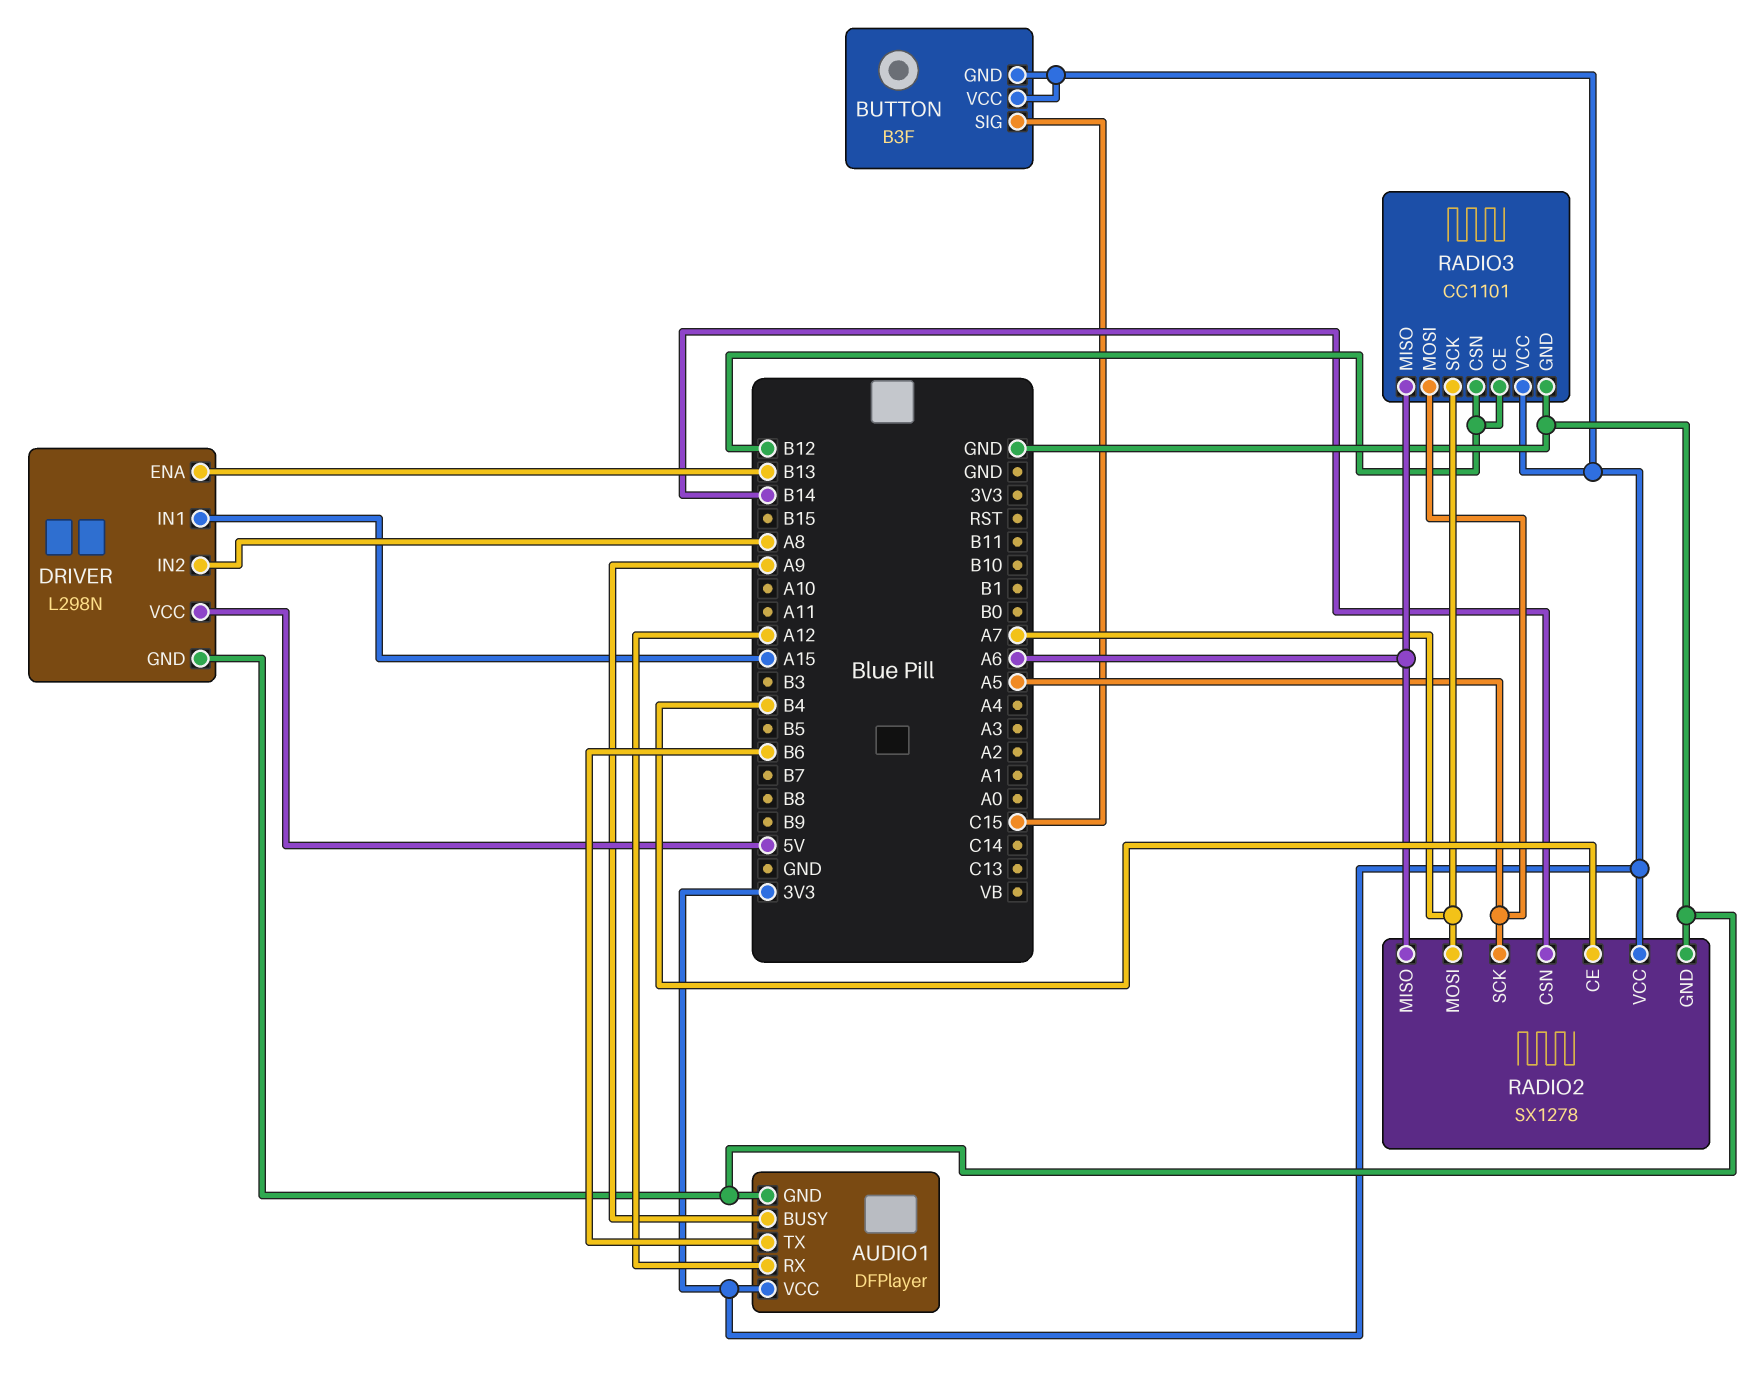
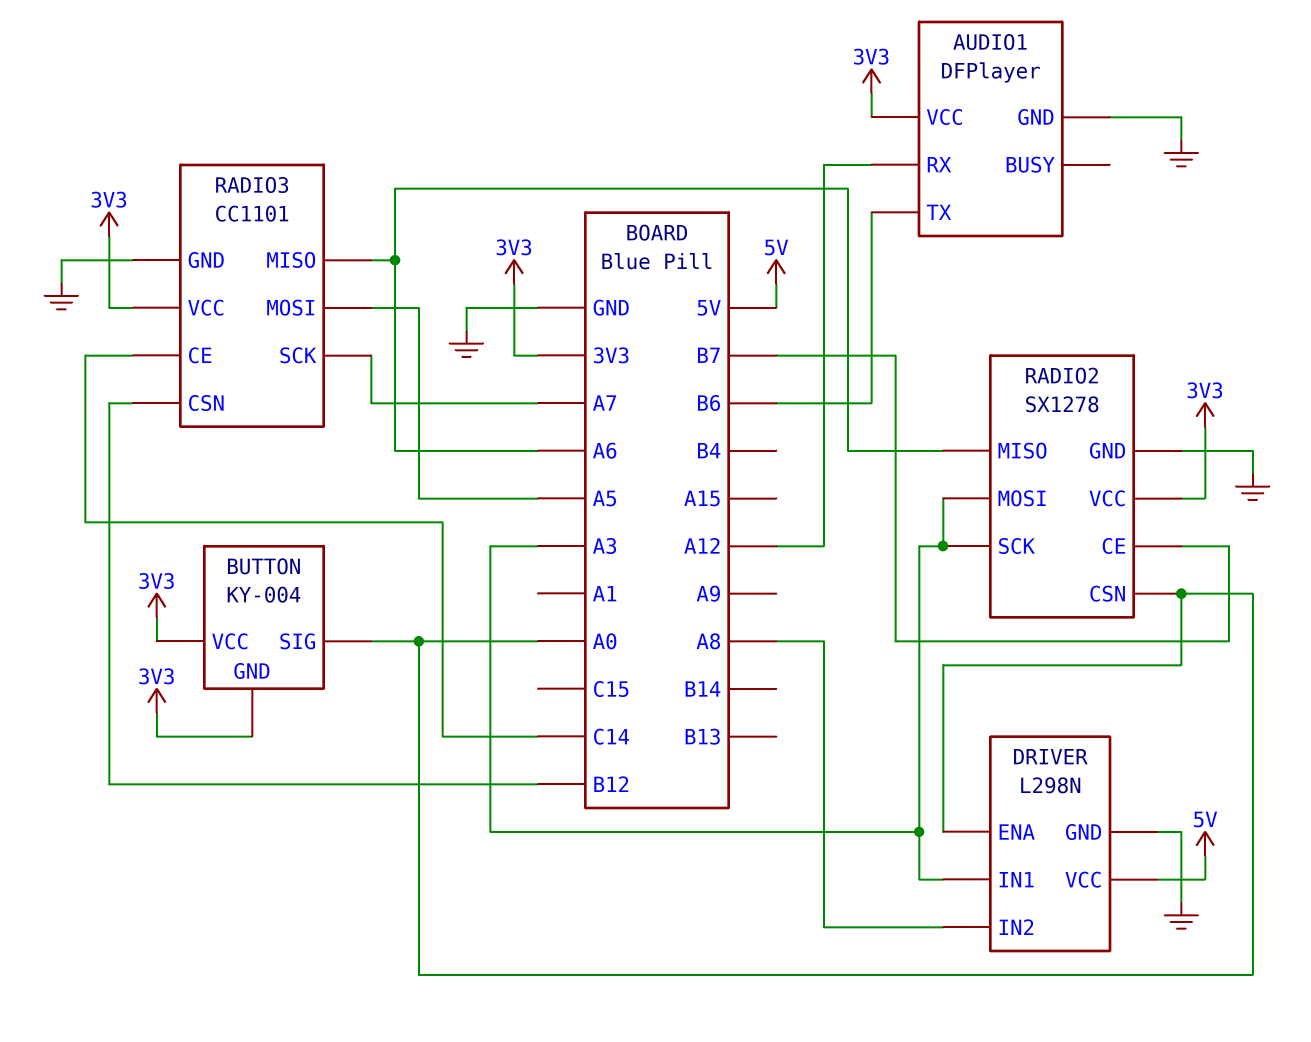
AUDIO1 pin BUSY: A9 -> none
BUTTON: B3F -> KY-004
BUTTON pin SIG: C15 -> A0
DRIVER pin ENA: B13 -> A0
DRIVER pin IN1: A15 -> A3
RADIO2 pin CE: B4 -> B7
RADIO2 pin CSN: B14 -> A0
RADIO2 pin MOSI: A7 -> A3
RADIO2 pin SCK: A5 -> A3
RADIO3 pin CE: B12 -> C14

